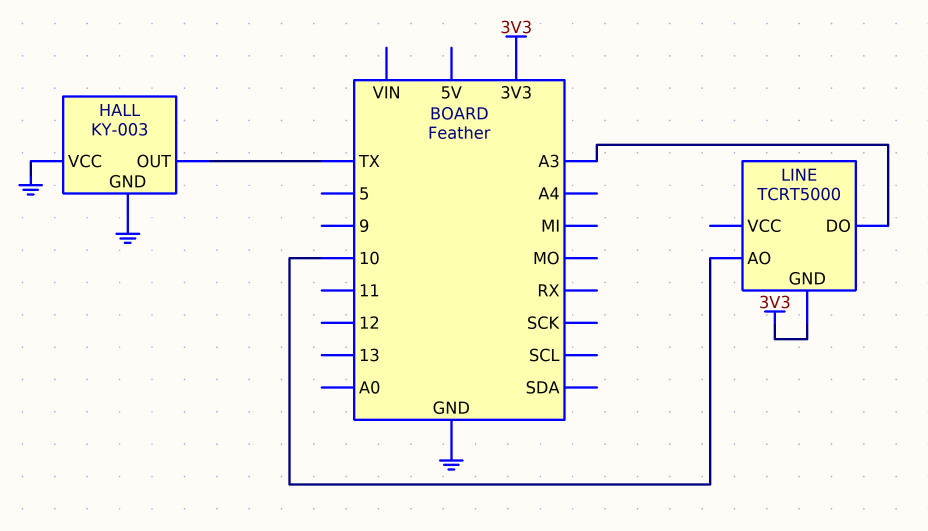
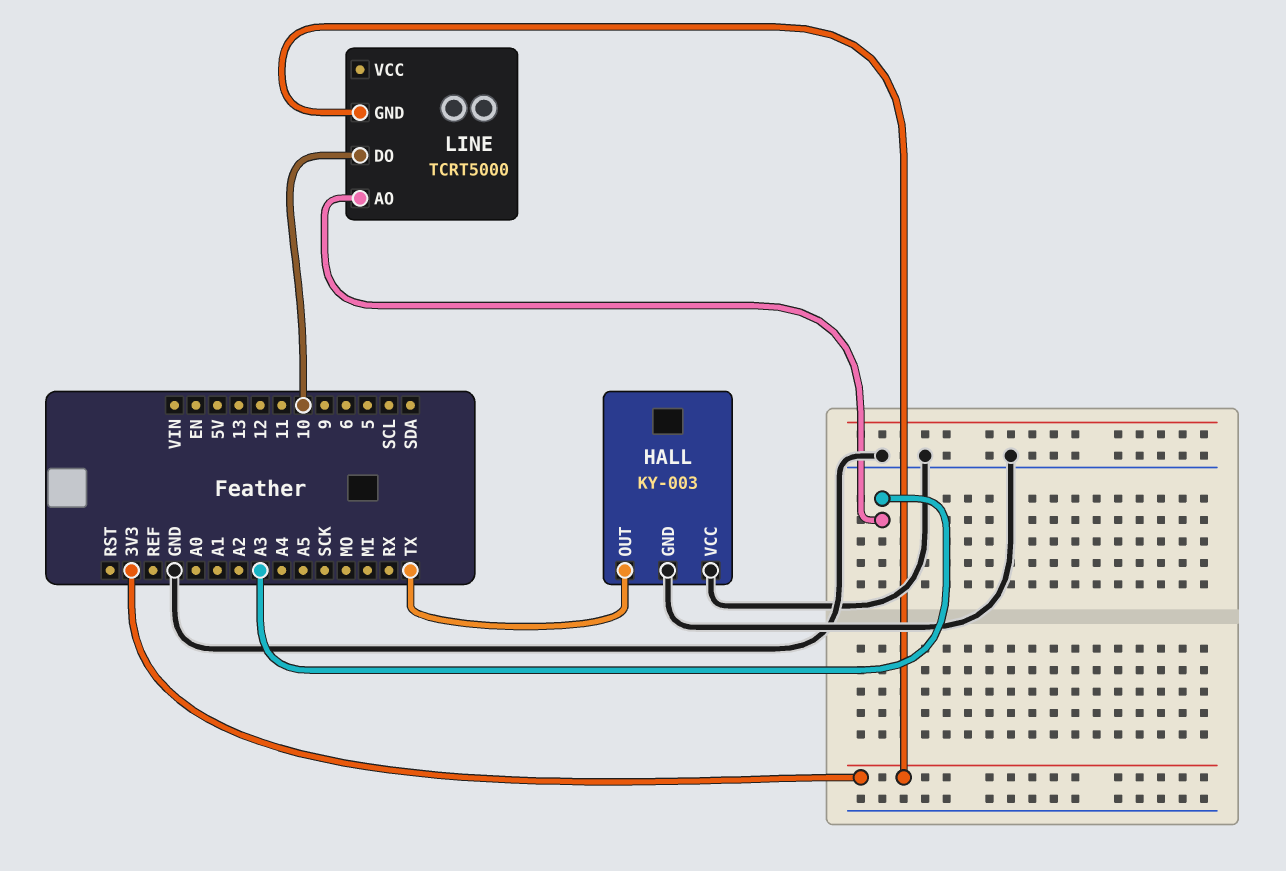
LINE pin AO: 10 -> A3
LINE pin DO: A3 -> 10

